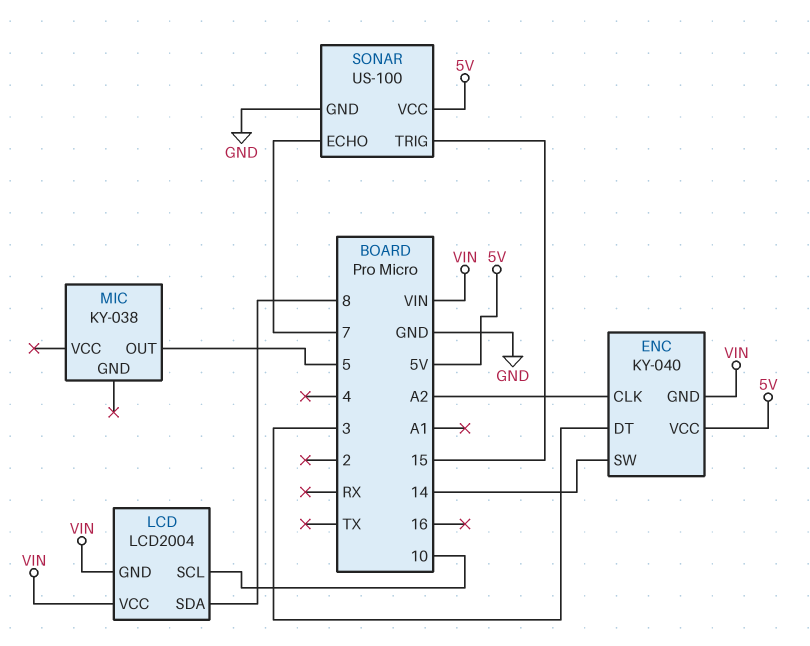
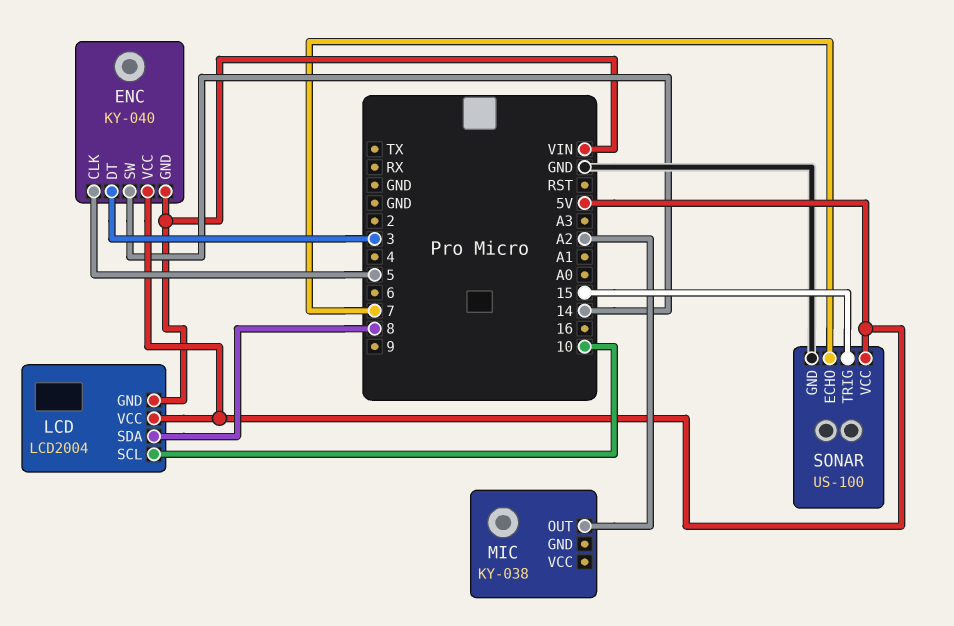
ENC pin CLK: A2 -> 5
LCD pin VCC: VIN -> 5V
MIC pin OUT: 5 -> A2

